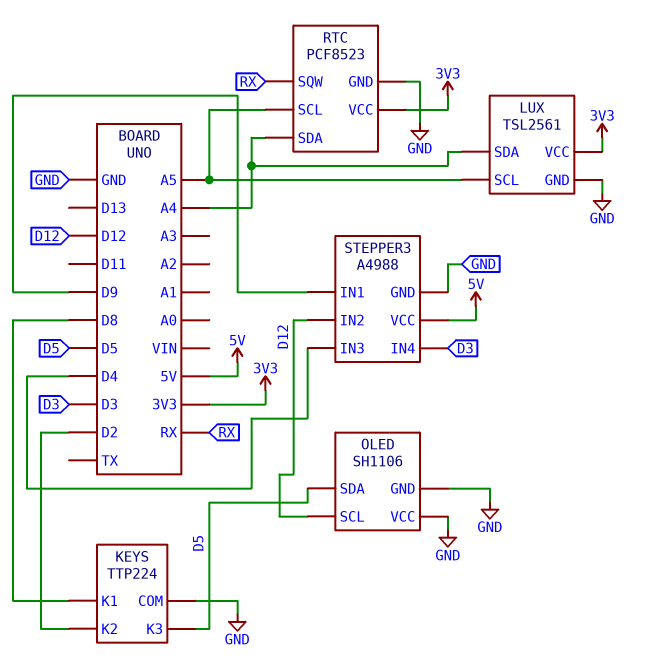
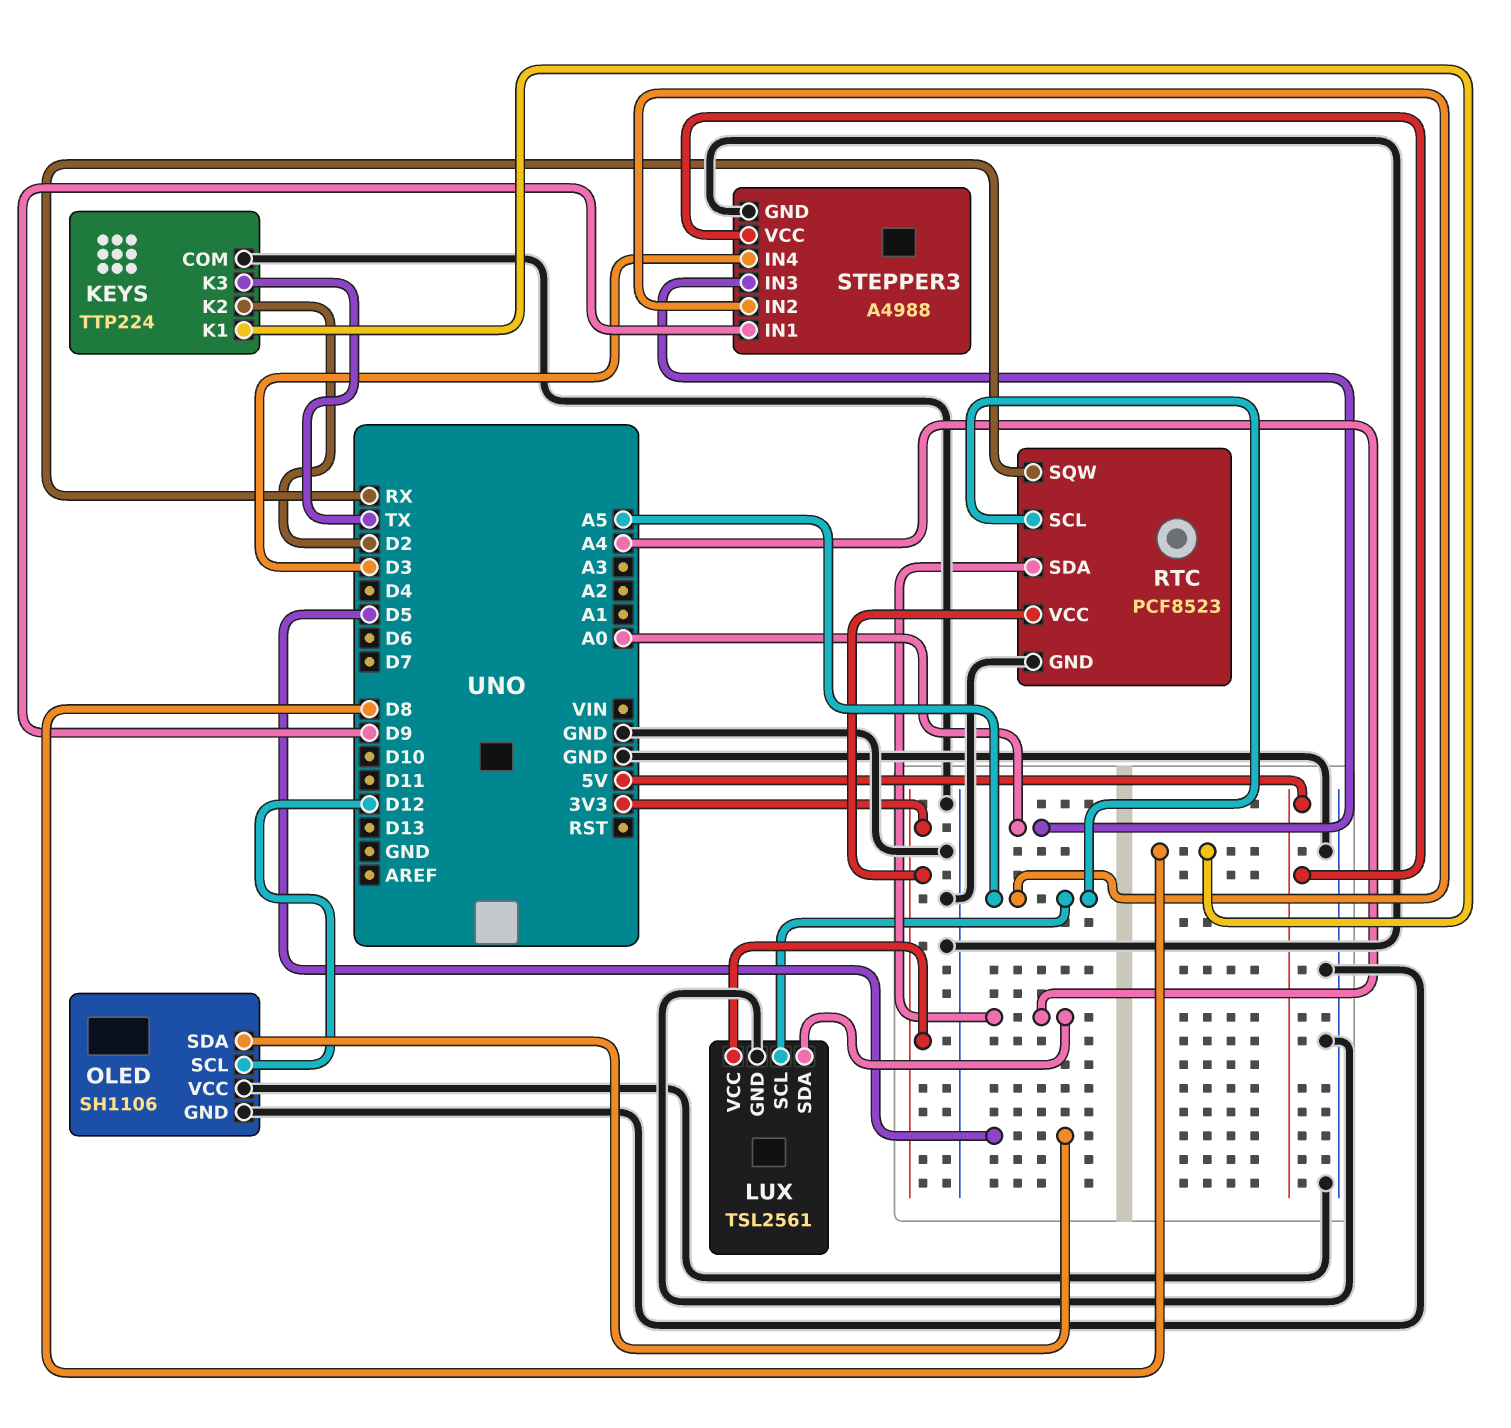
KEYS pin K3: D5 -> TX
STEPPER3 pin IN2: D12 -> A5
STEPPER3 pin IN3: D4 -> A0

